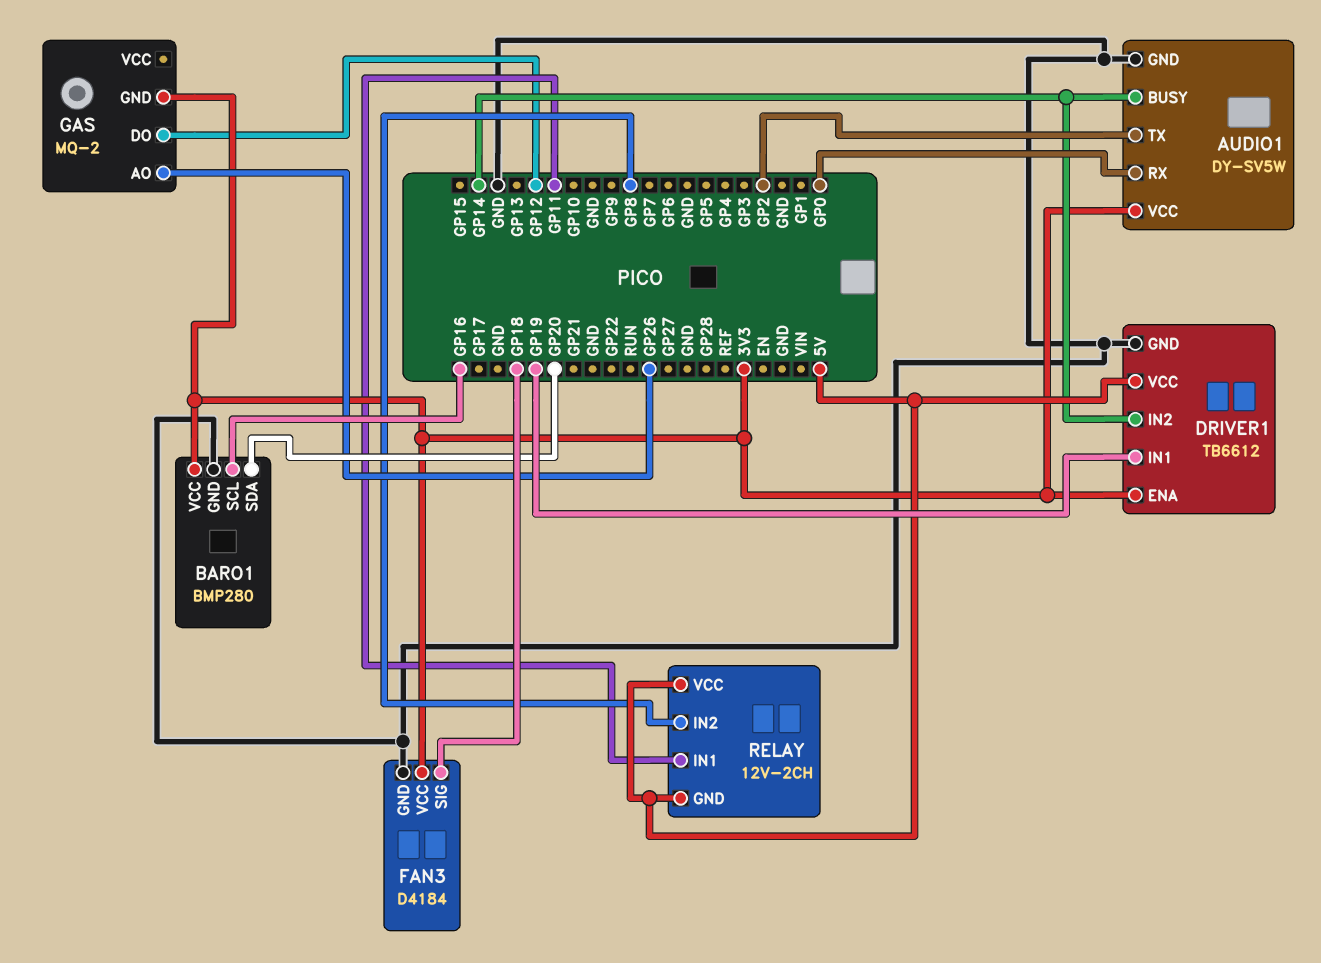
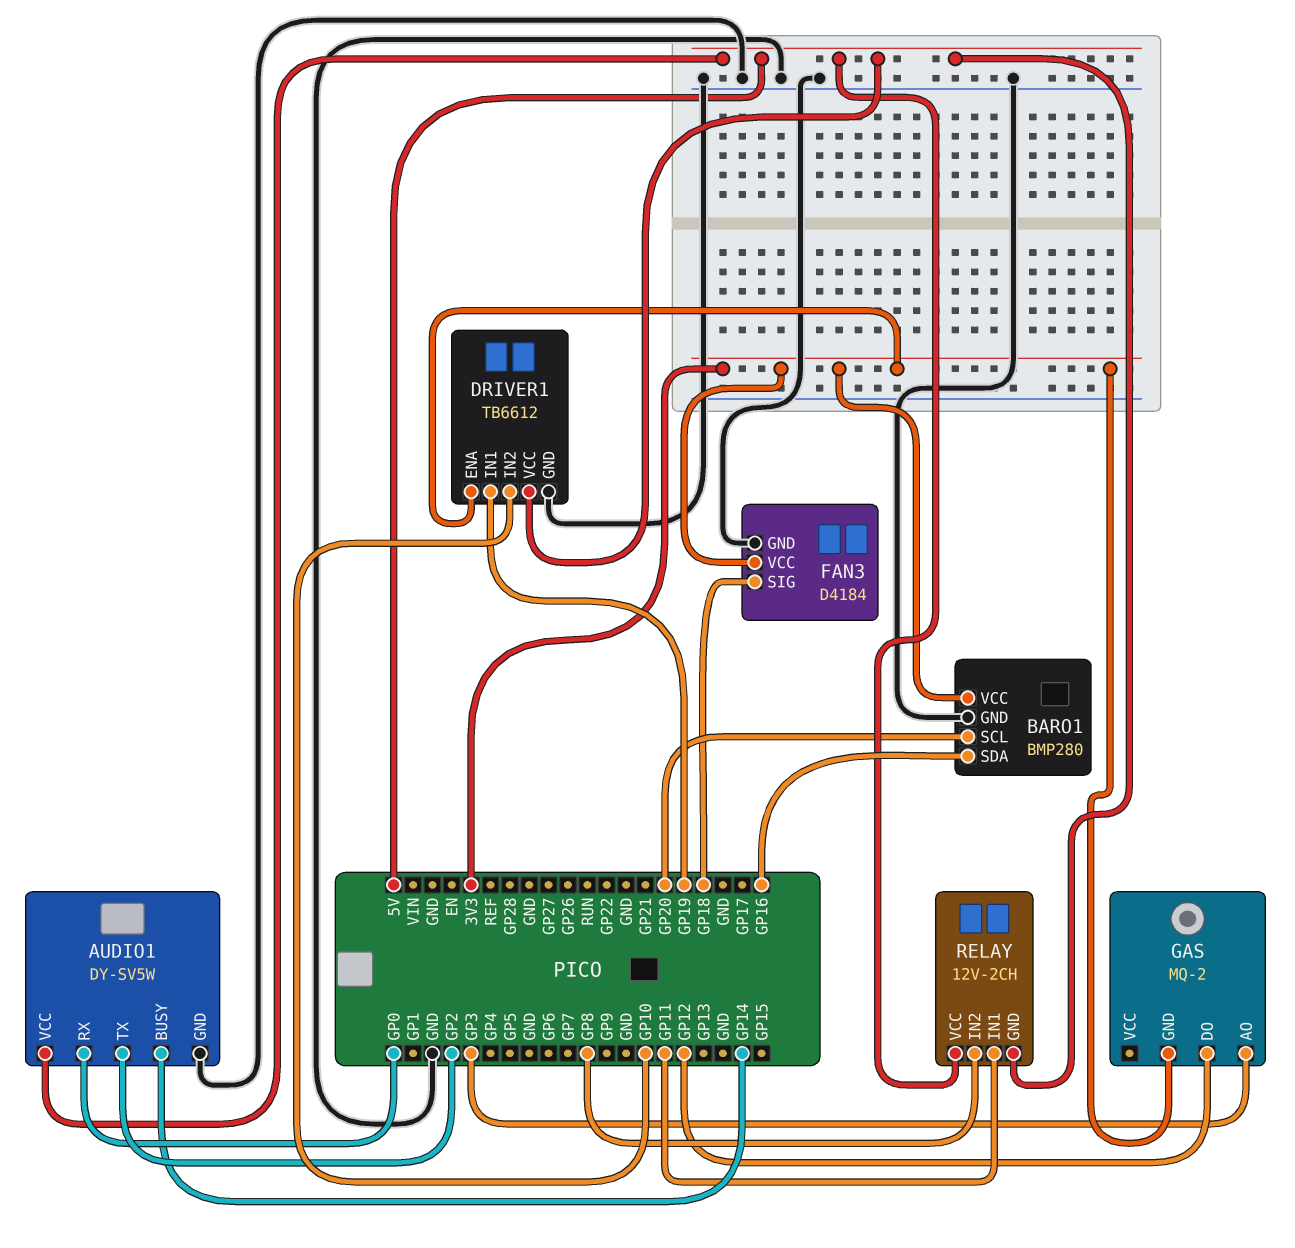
AUDIO1 pin VCC: 3V3 -> 5V
BARO1 pin SCL: GP16 -> GP20
BARO1 pin SDA: GP20 -> GP16
DRIVER1 pin IN2: GP14 -> GP10
GAS pin AO: GP26 -> GP3

